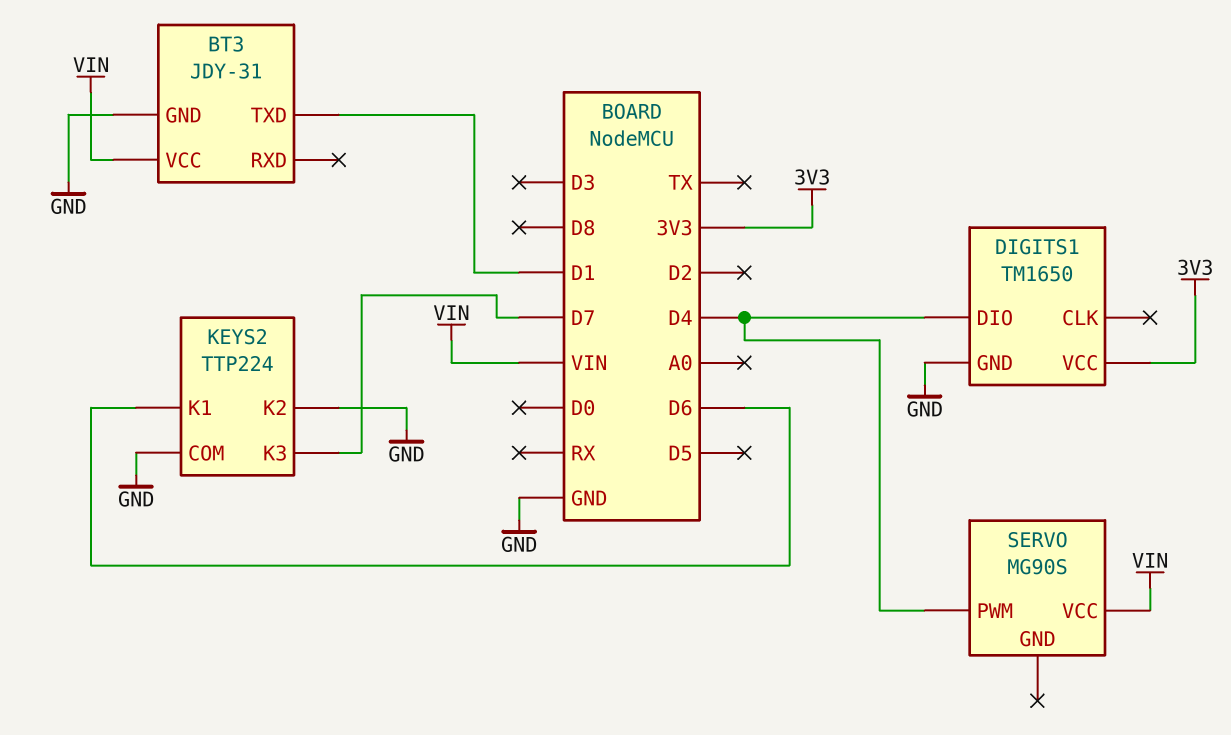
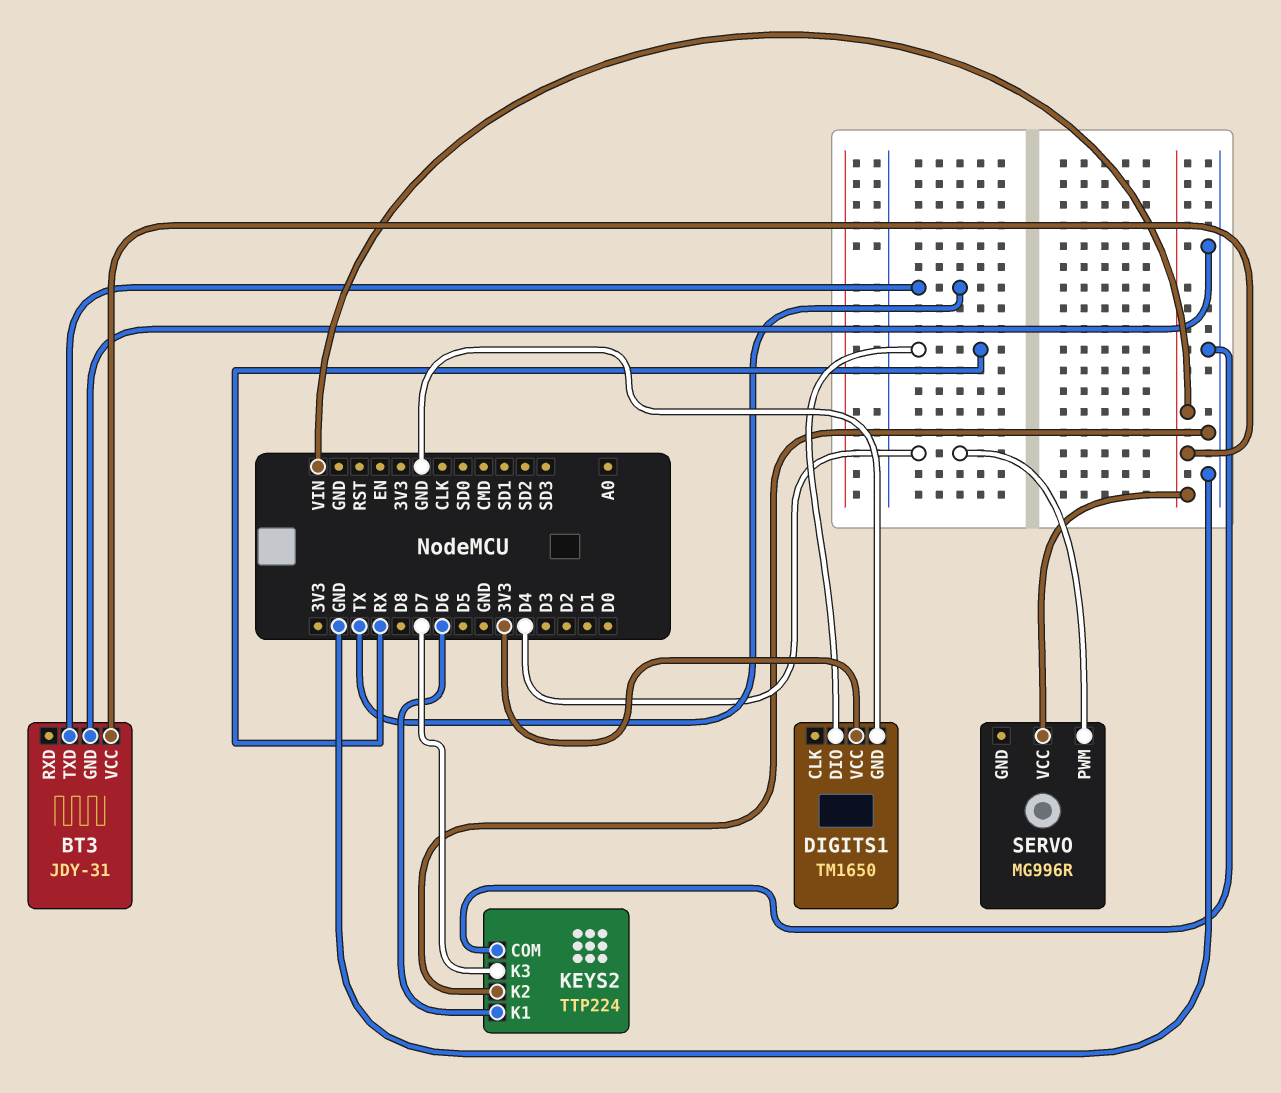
BT3 pin TXD: D1 -> TX
DIGITS1 pin DIO: D4 -> RX
SERVO: MG90S -> MG996R

